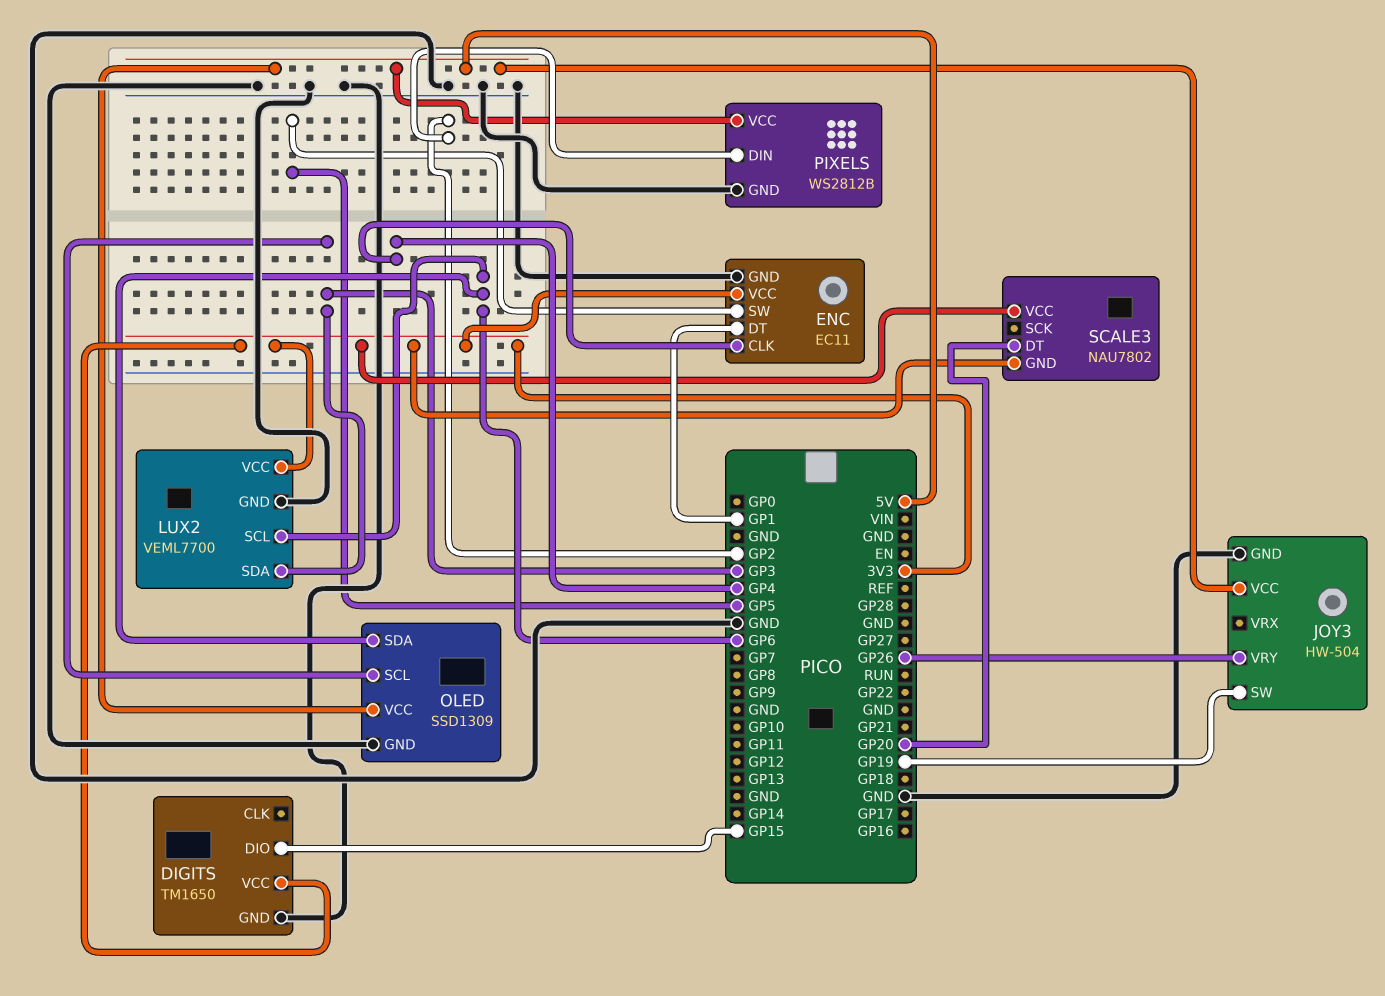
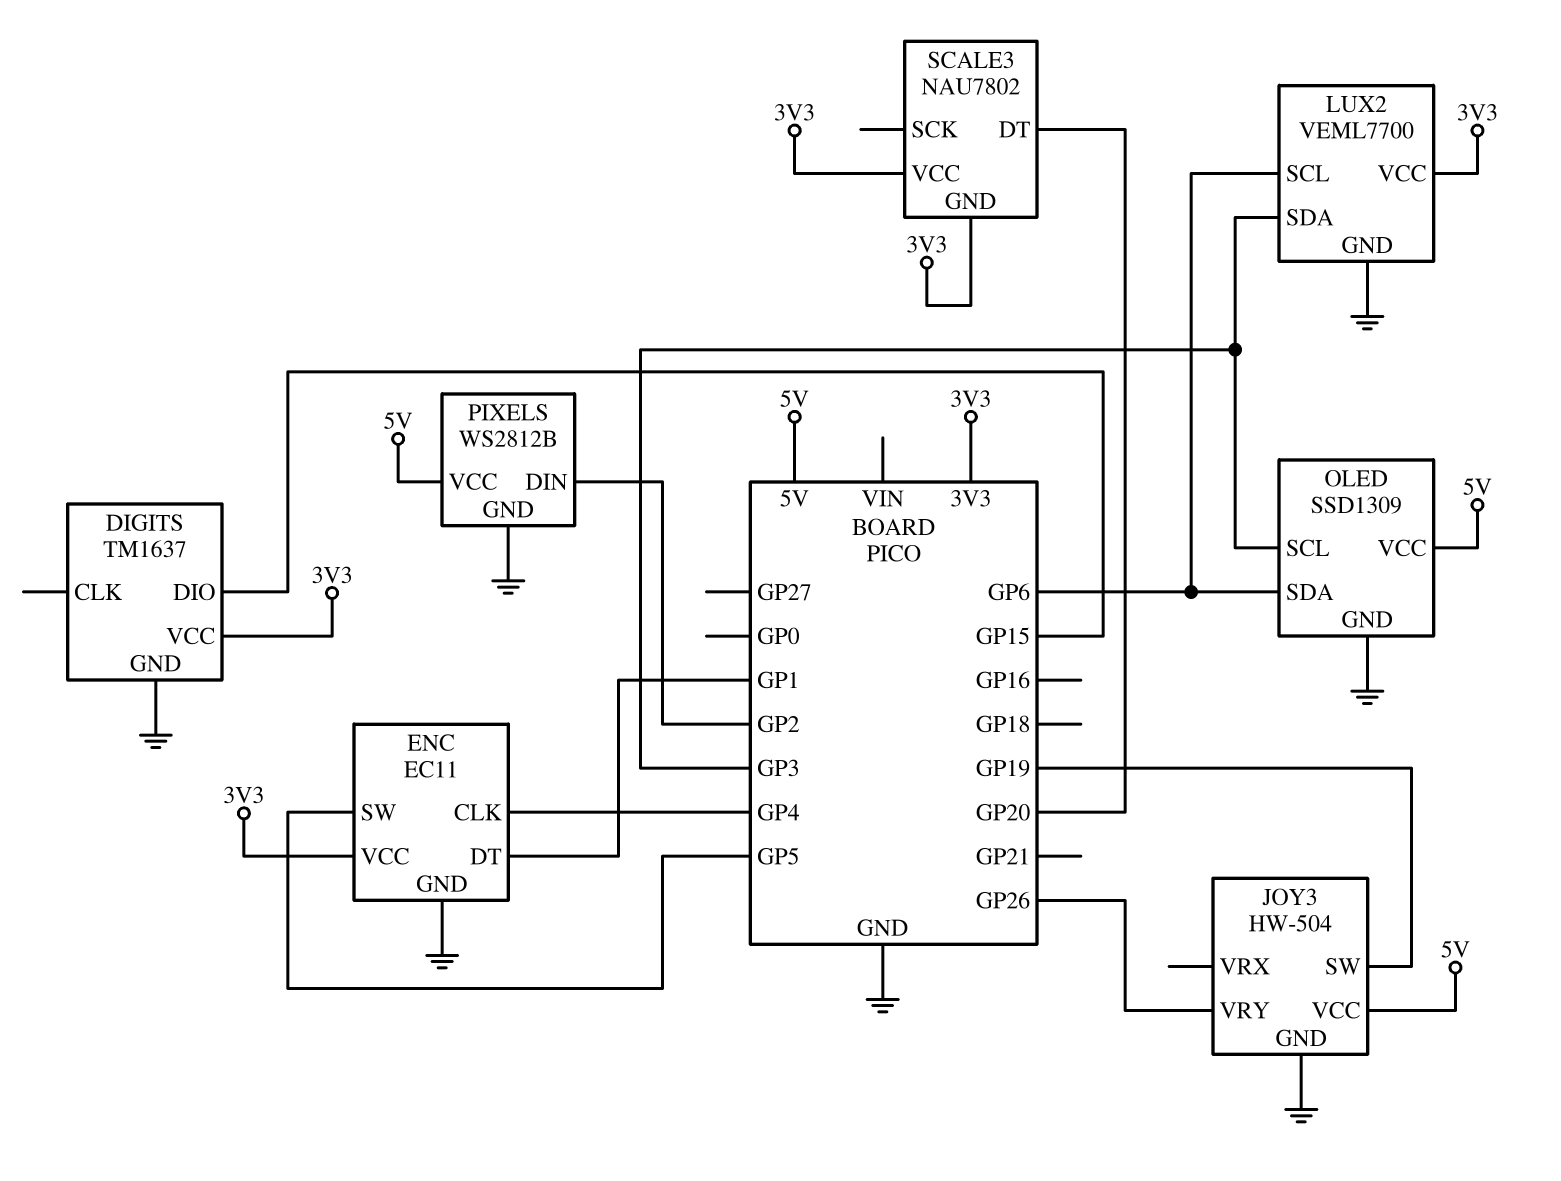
DIGITS: TM1650 -> TM1637

